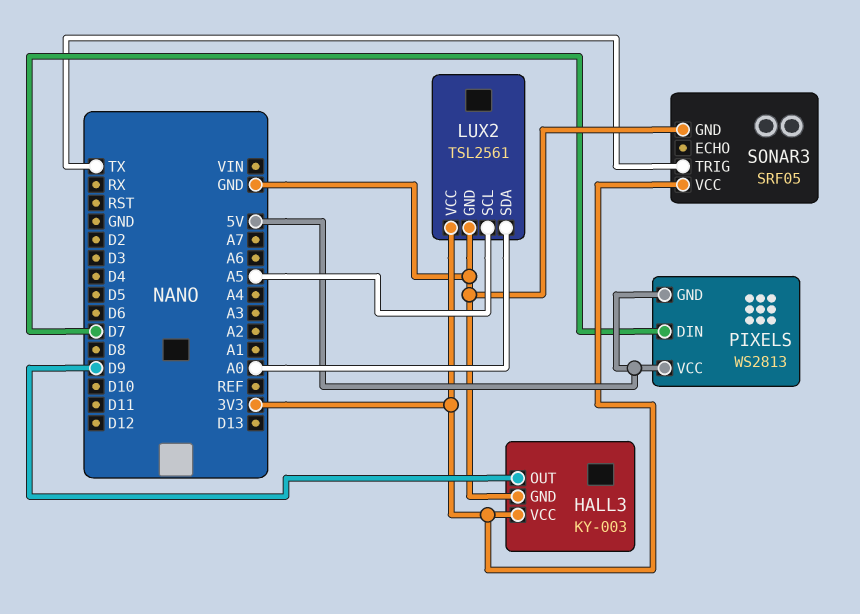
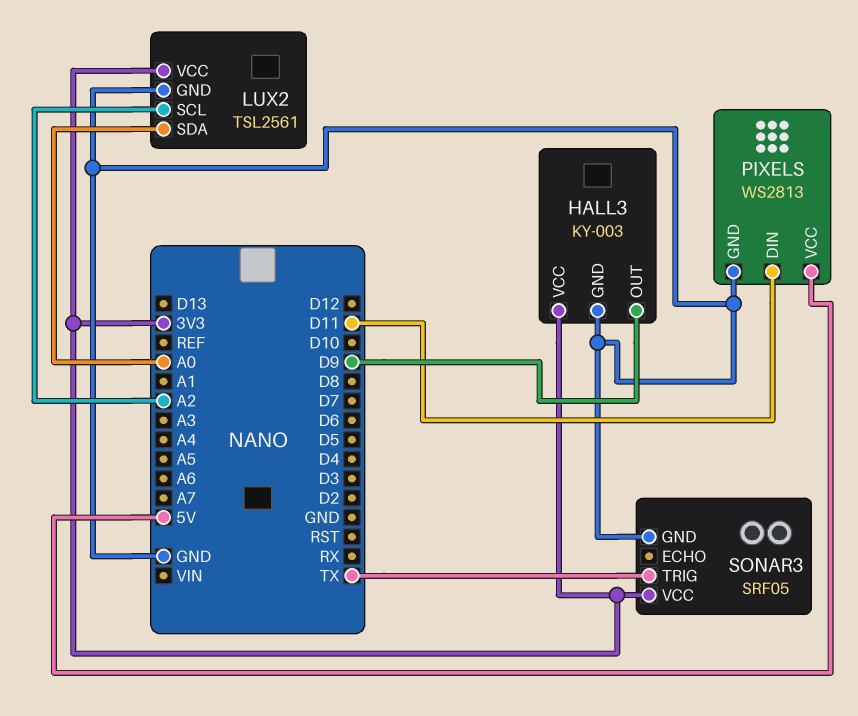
LUX2 pin SCL: A5 -> A2
PIXELS pin DIN: D7 -> D11
PIXELS pin GND: 5V -> GND

